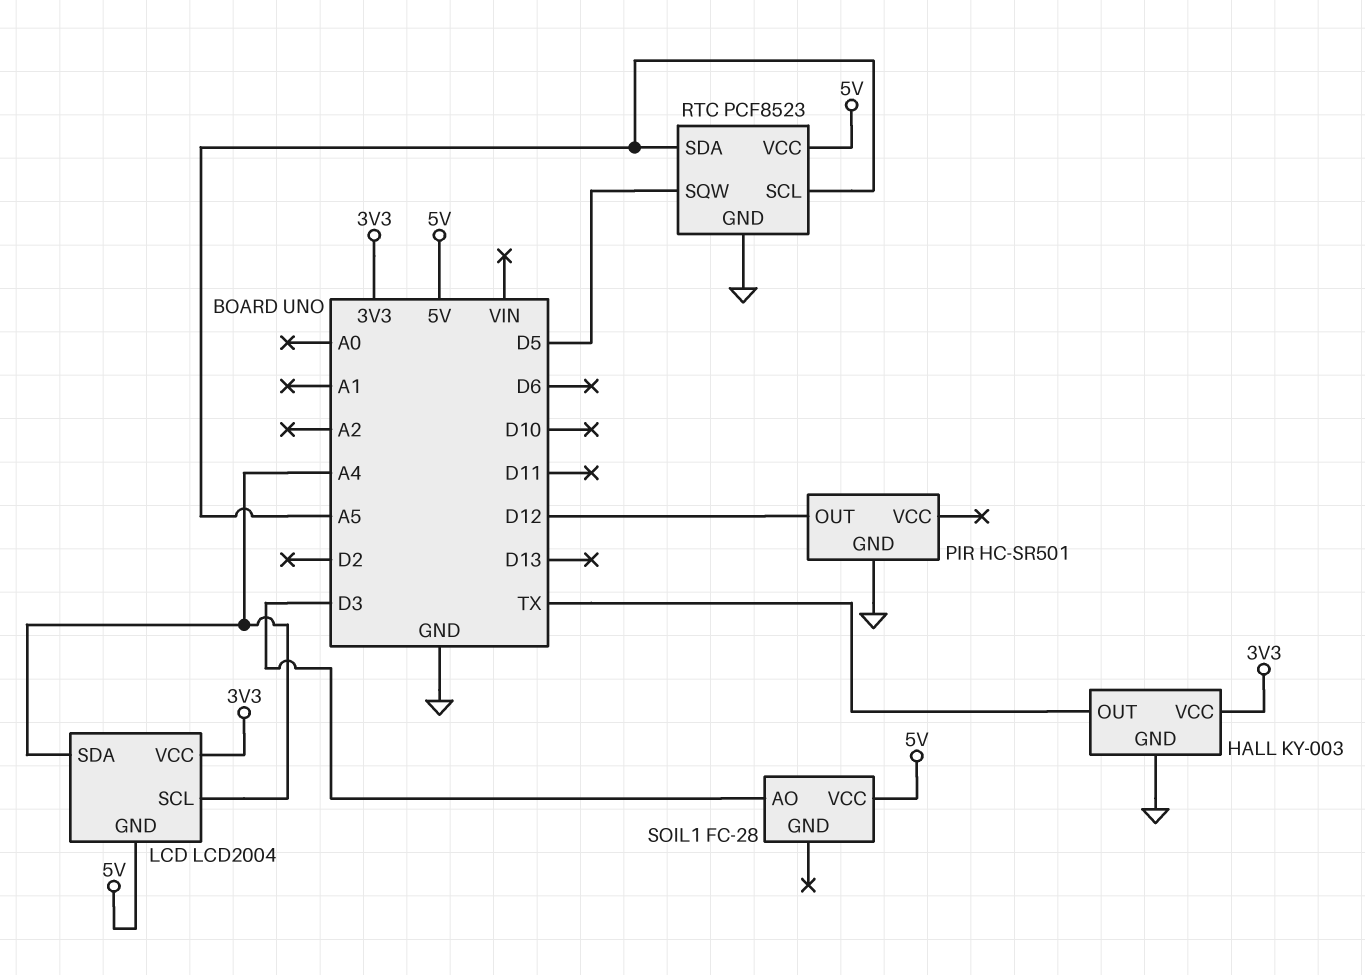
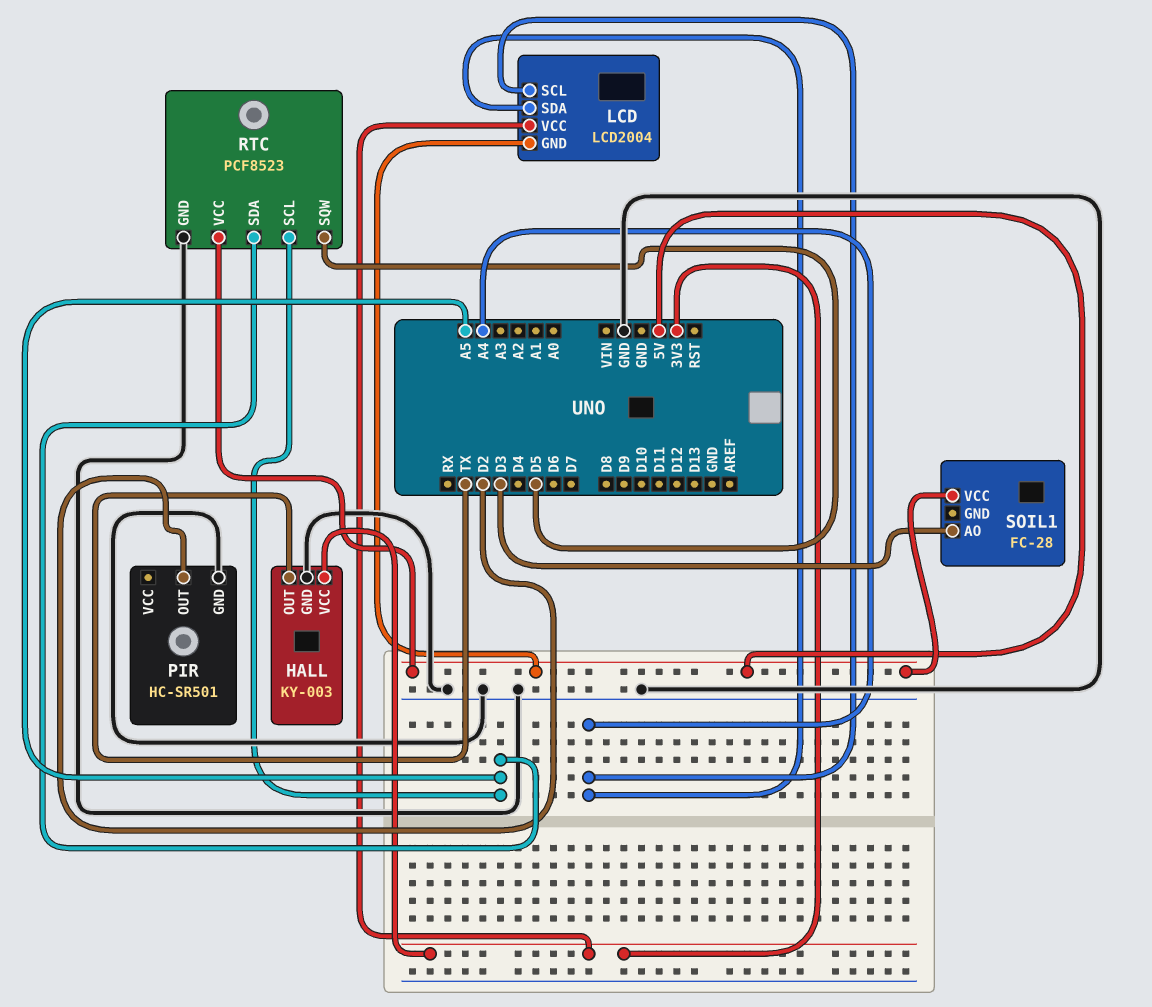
PIR pin OUT: D12 -> D2

